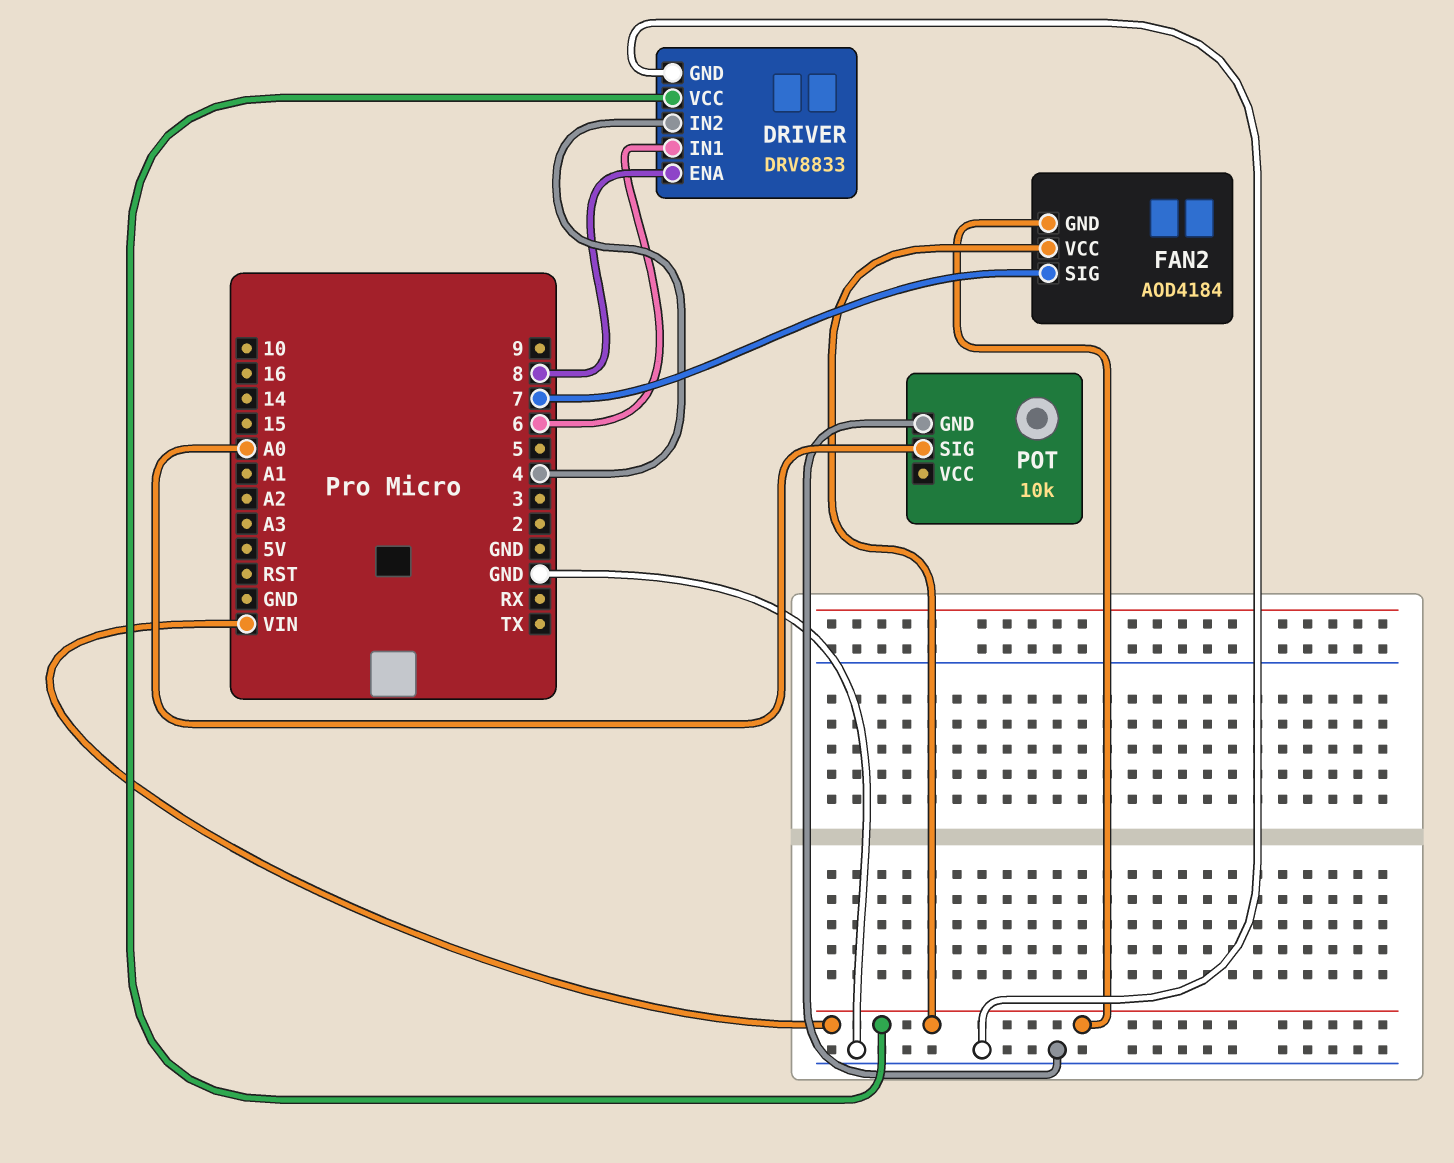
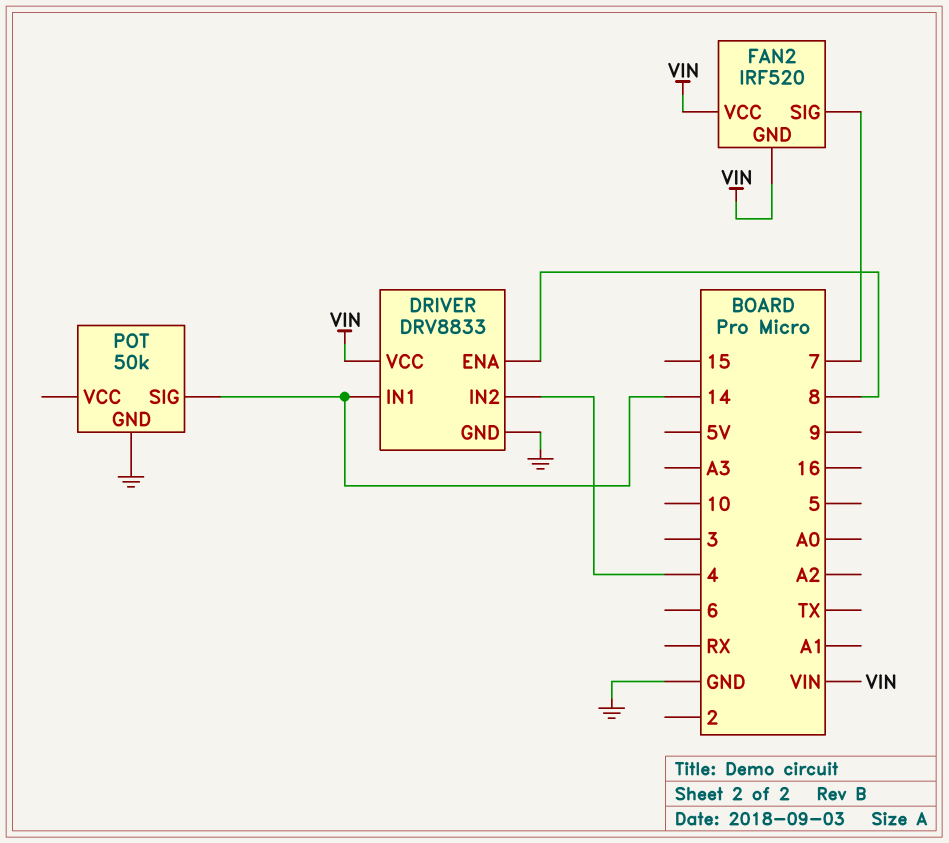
DRIVER pin IN1: 6 -> 14
FAN2: AOD4184 -> IRF520
POT: 10k -> 50k
POT pin SIG: A0 -> 14

